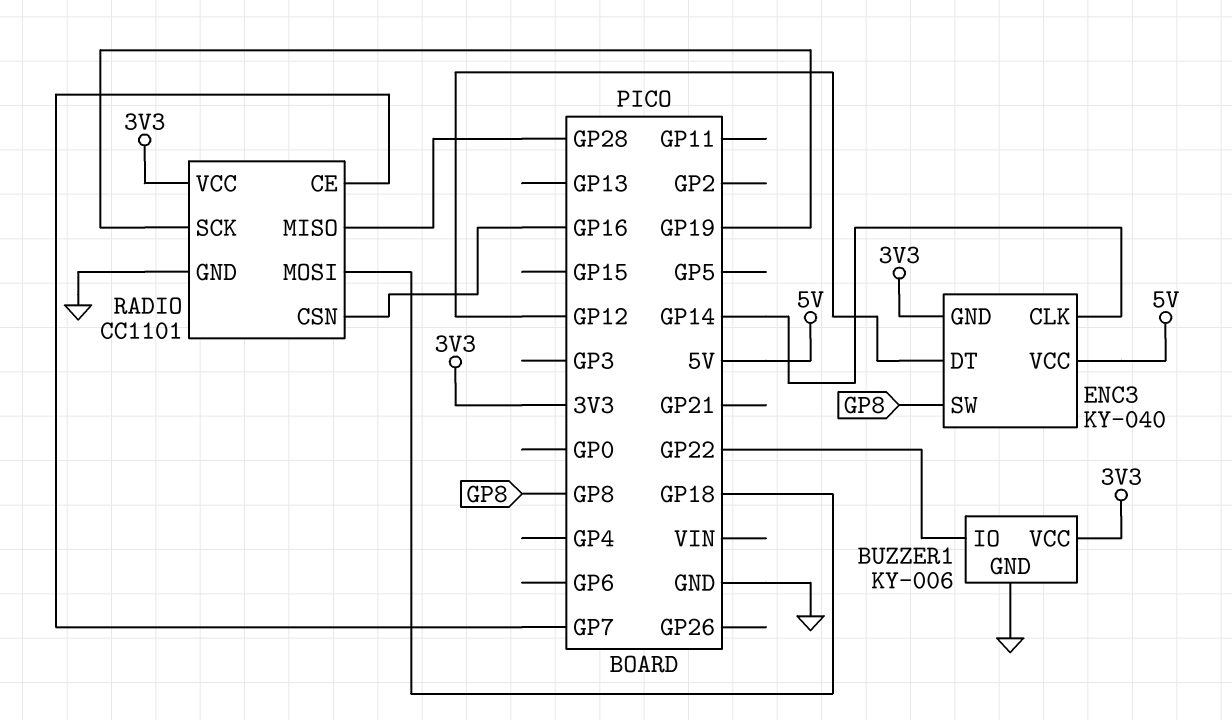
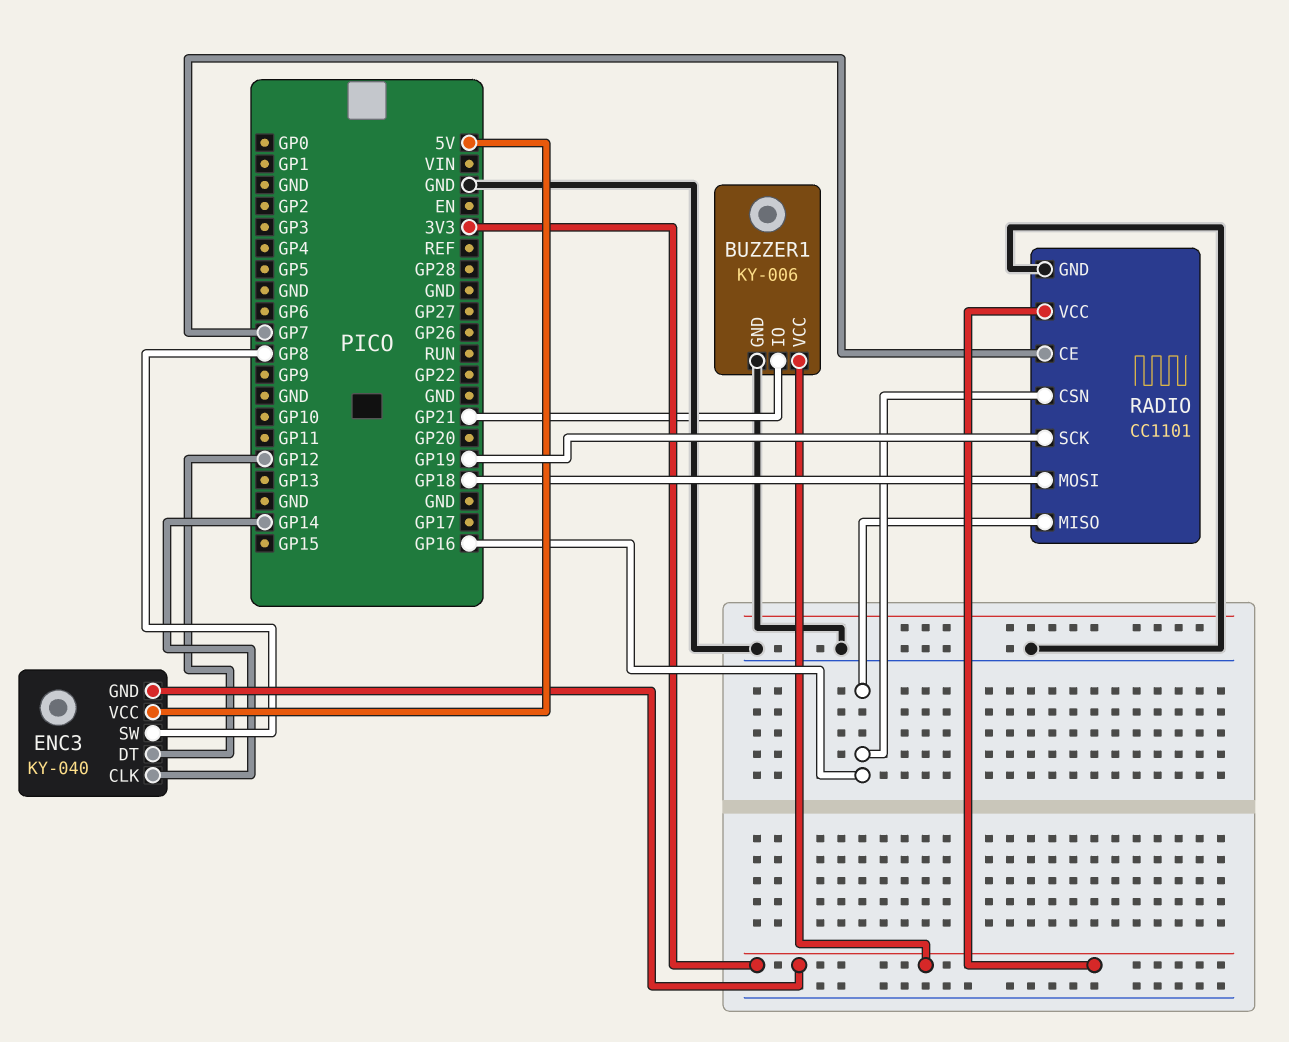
BUZZER1 pin IO: GP22 -> GP21
RADIO pin MISO: GP28 -> GP16

